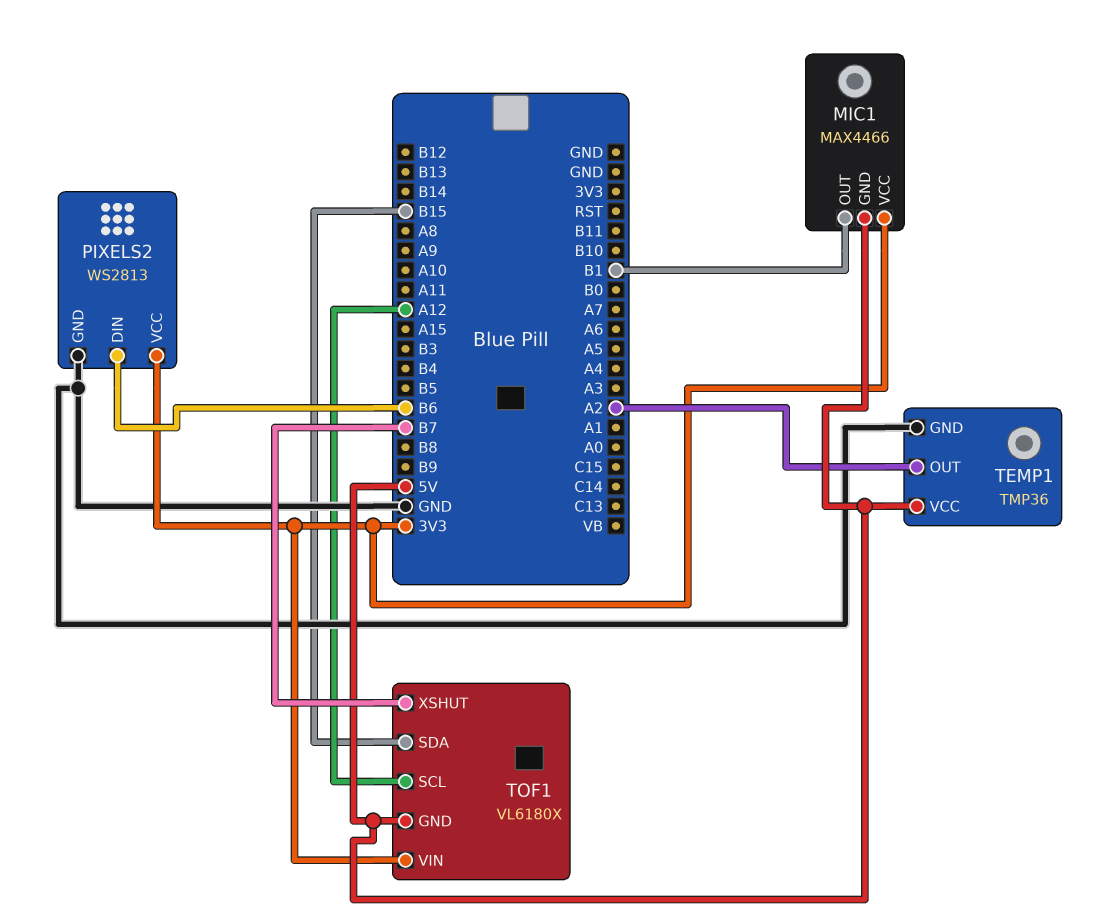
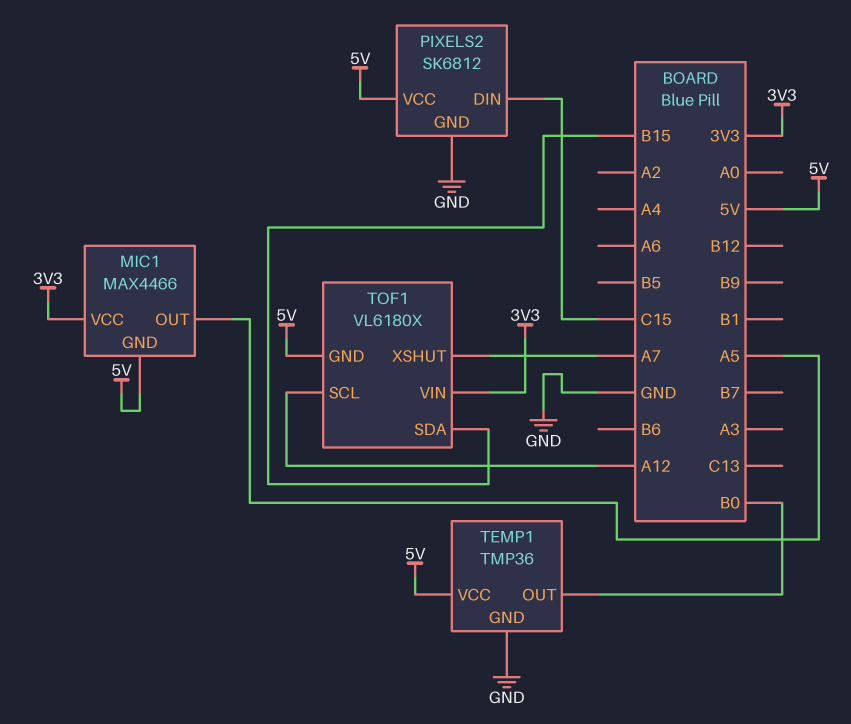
MIC1 pin OUT: B1 -> A5
PIXELS2: WS2813 -> SK6812
PIXELS2 pin DIN: B6 -> C15
PIXELS2 pin VCC: 3V3 -> 5V
TEMP1 pin OUT: A2 -> B0
TOF1 pin XSHUT: B7 -> A7

